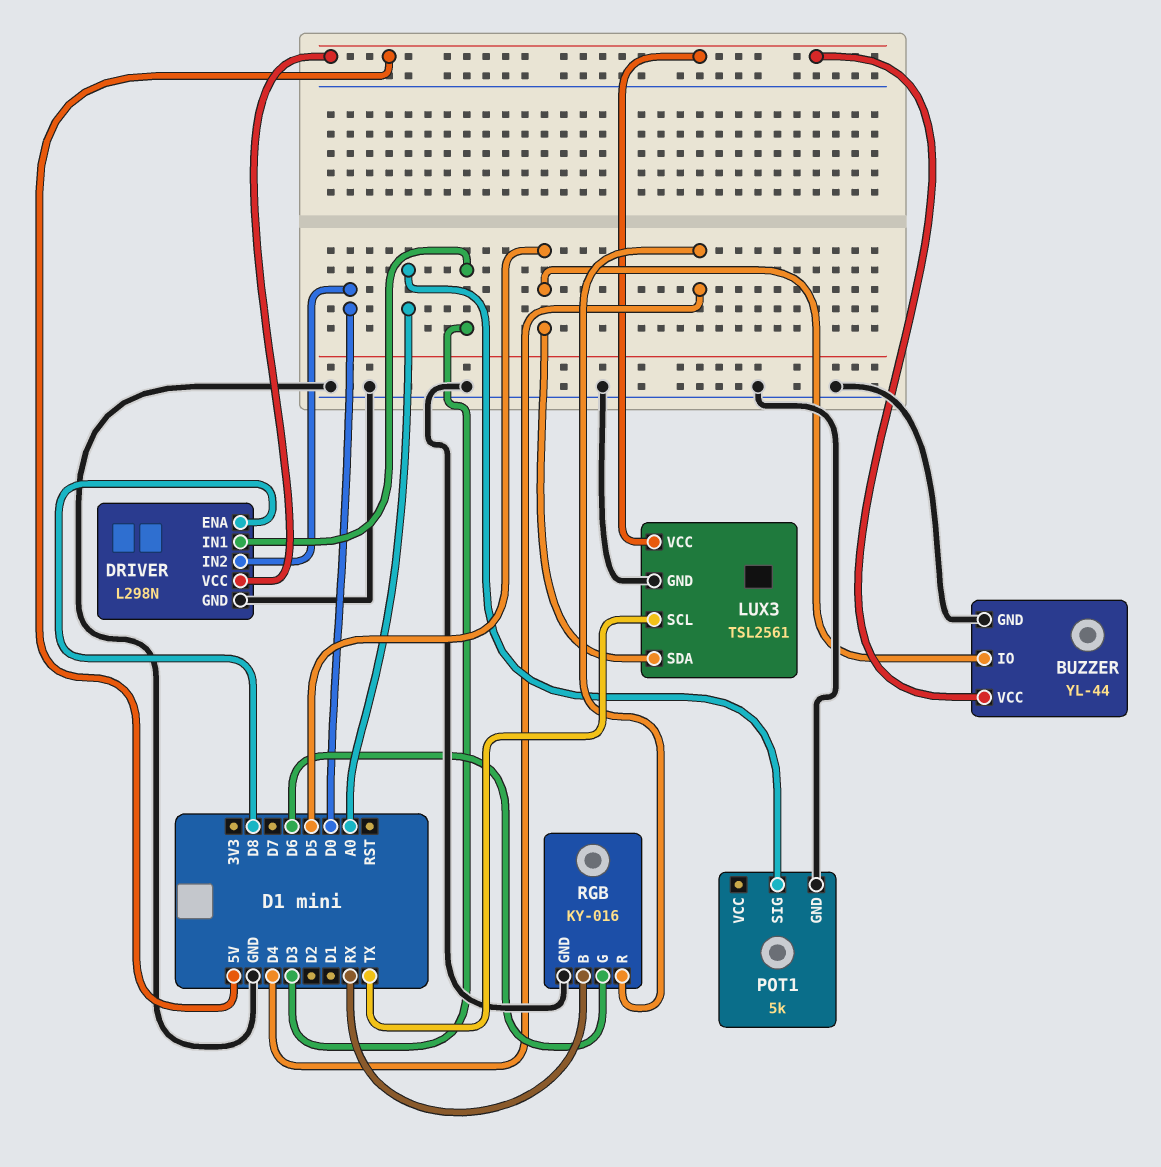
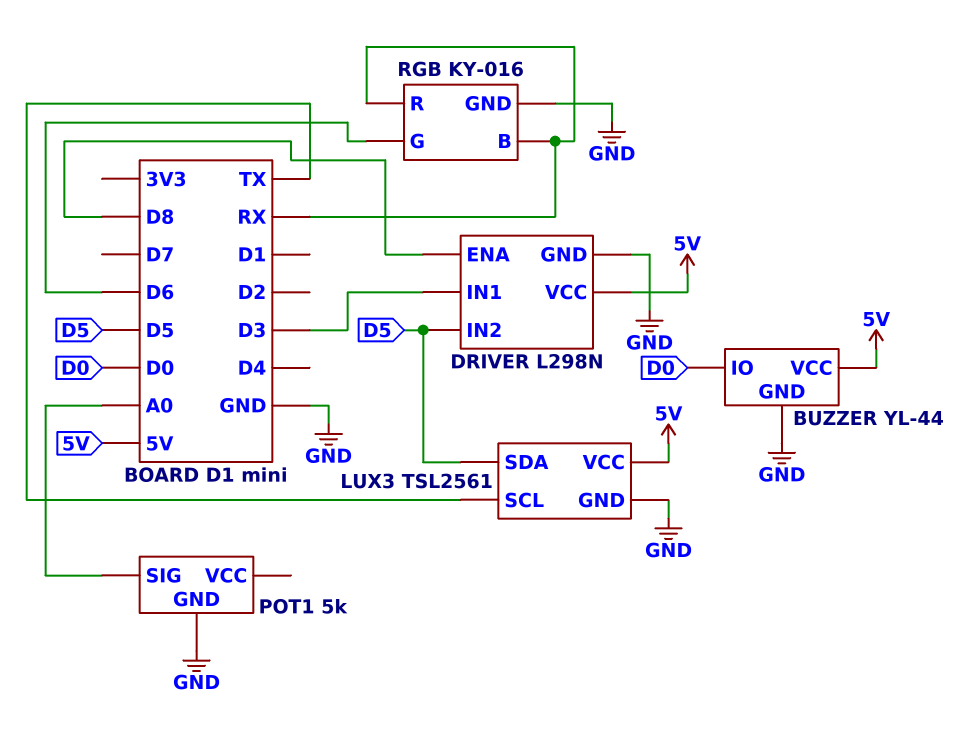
BUZZER pin IO: D5 -> D0
DRIVER pin IN2: D0 -> D5
RGB pin R: D4 -> RX

